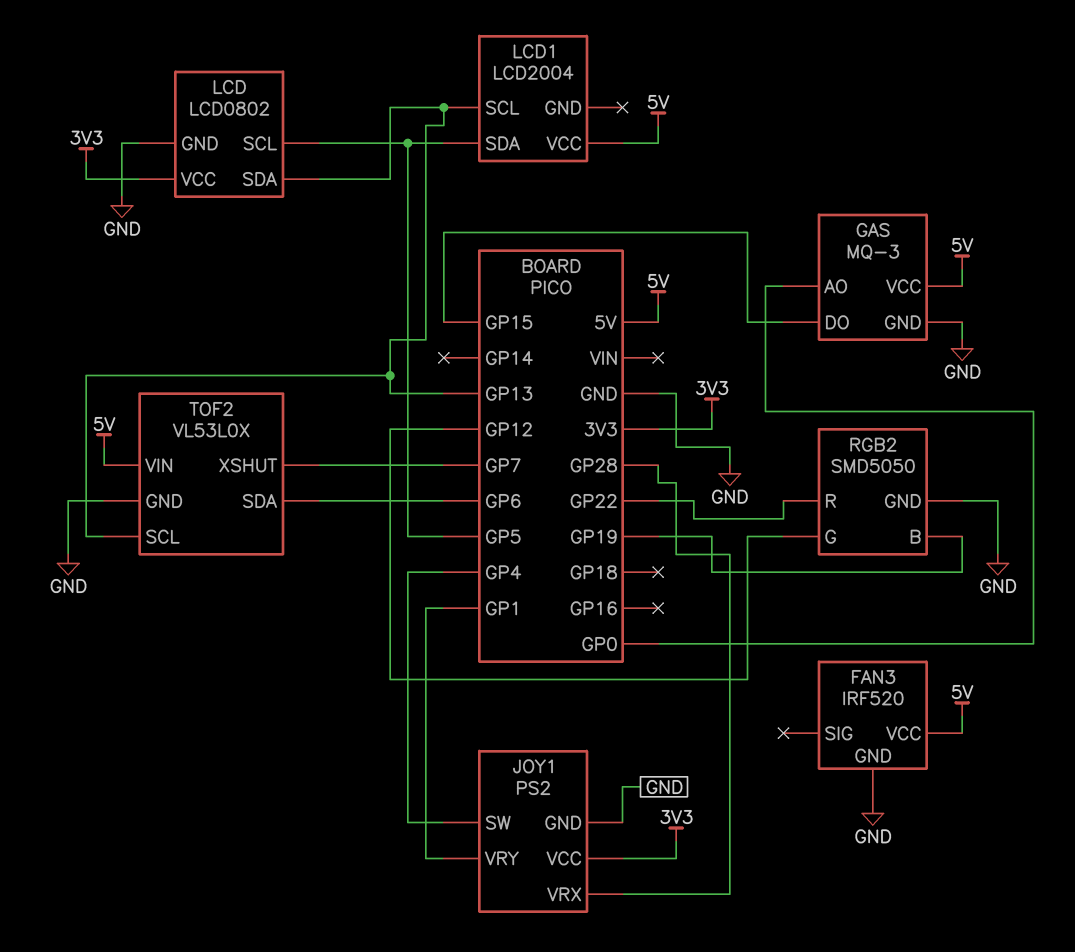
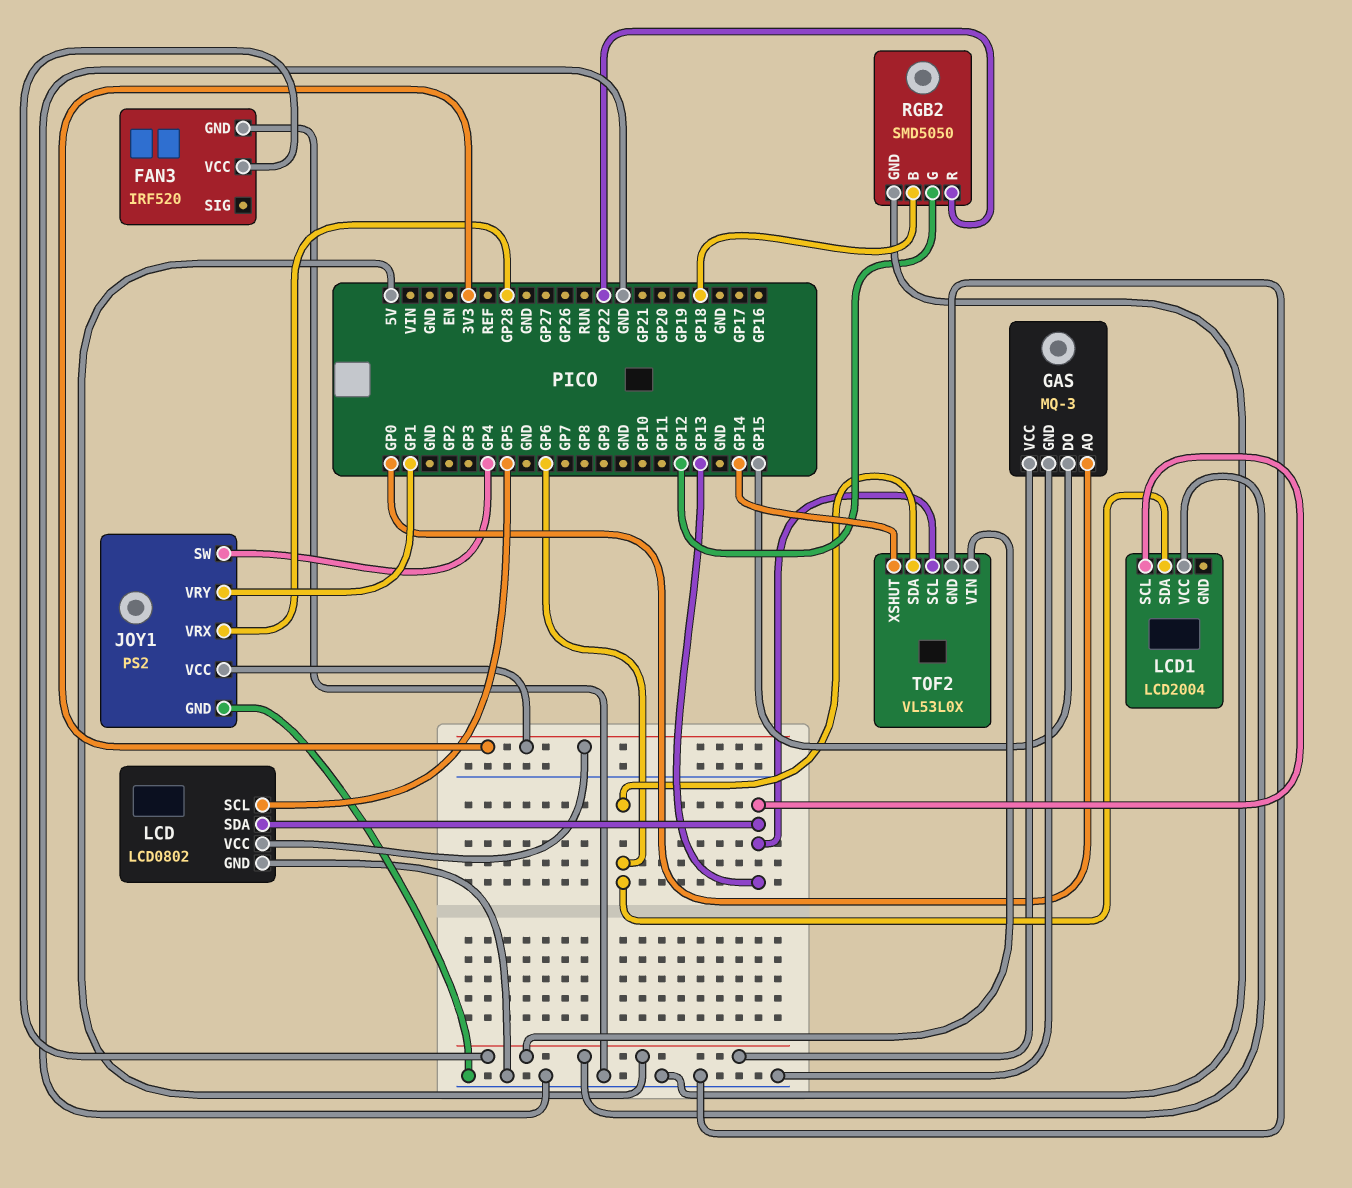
LCD1 pin SDA: GP5 -> GP6
RGB2 pin B: GP19 -> GP18
TOF2 pin XSHUT: GP7 -> GP14

